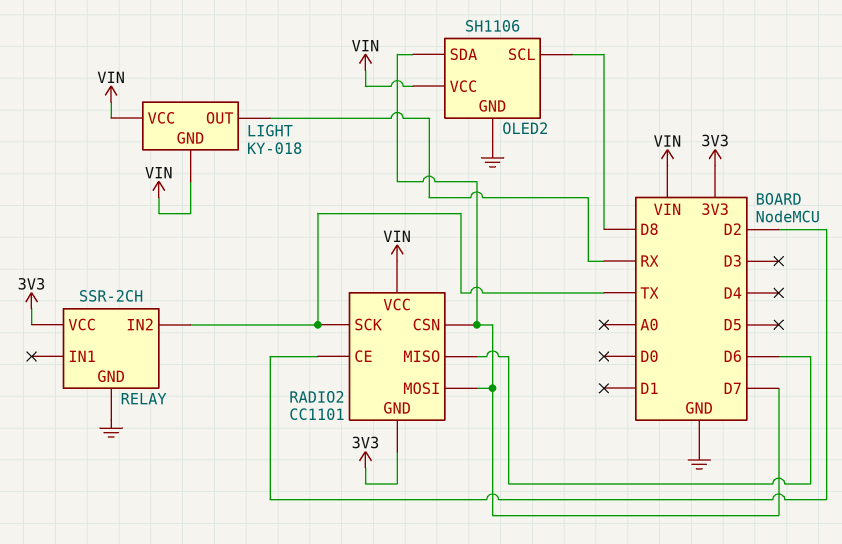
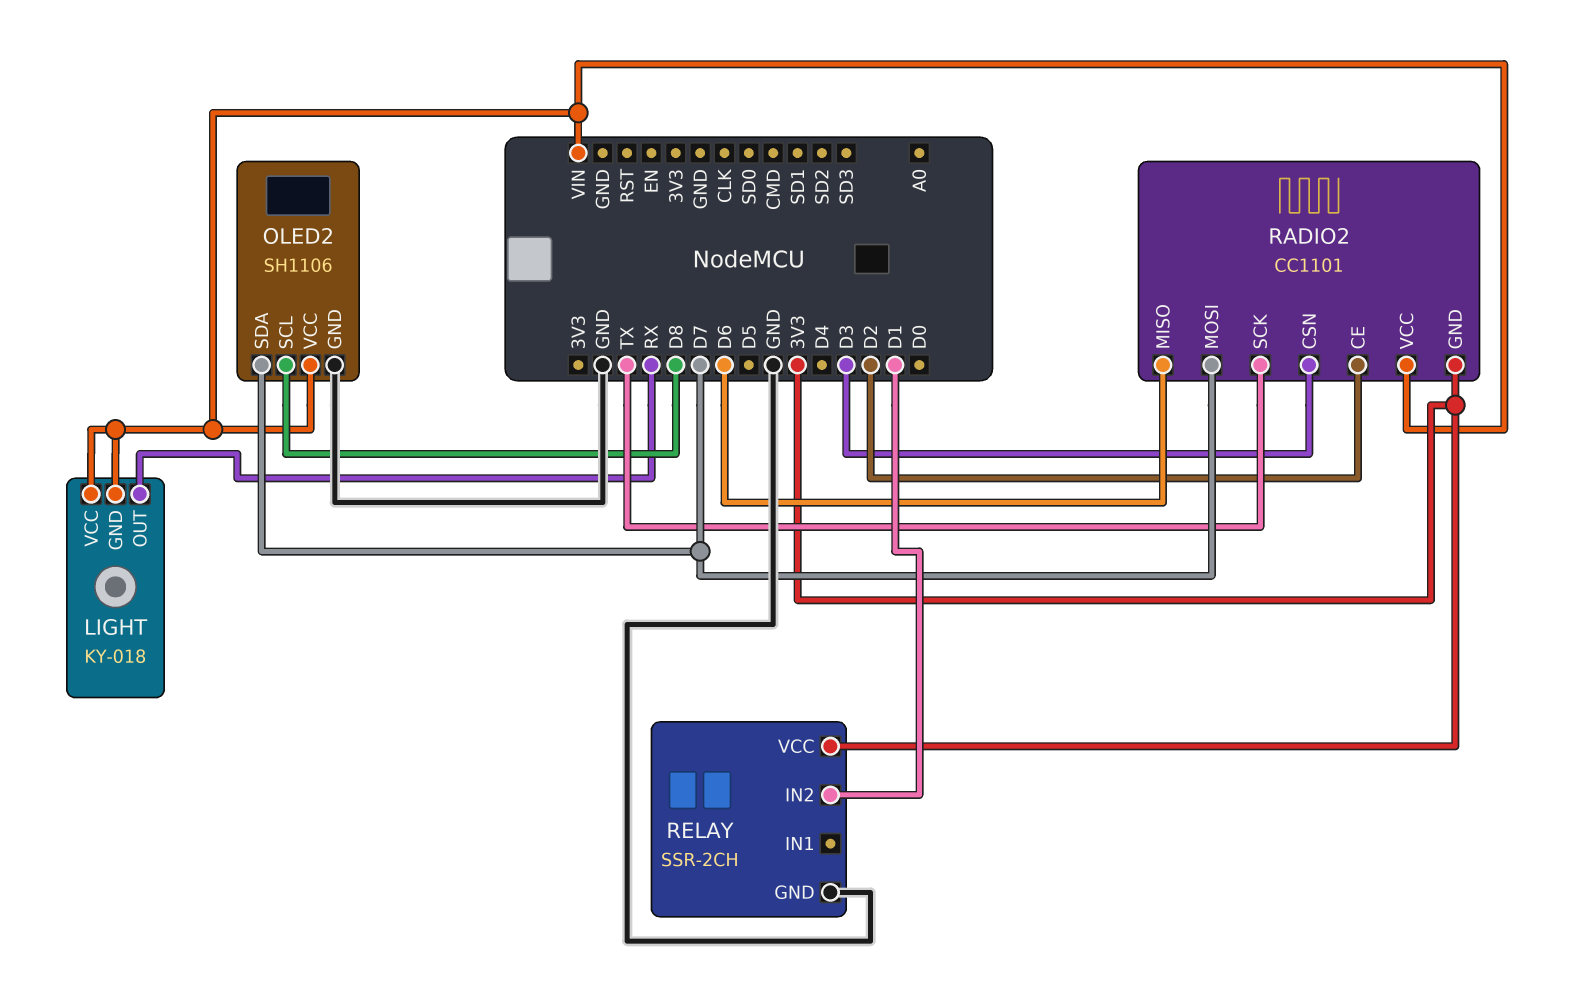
RADIO2 pin CSN: D7 -> D3
RELAY pin IN2: TX -> D1

